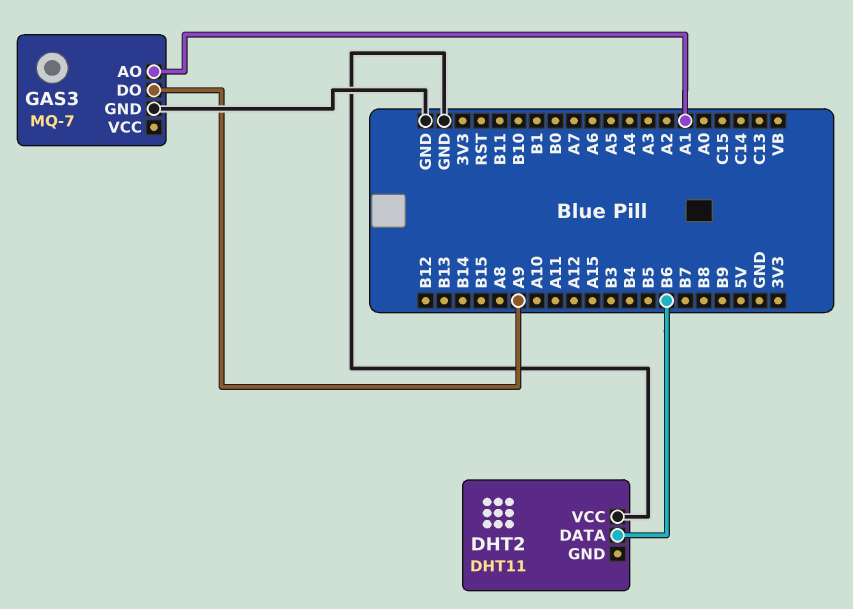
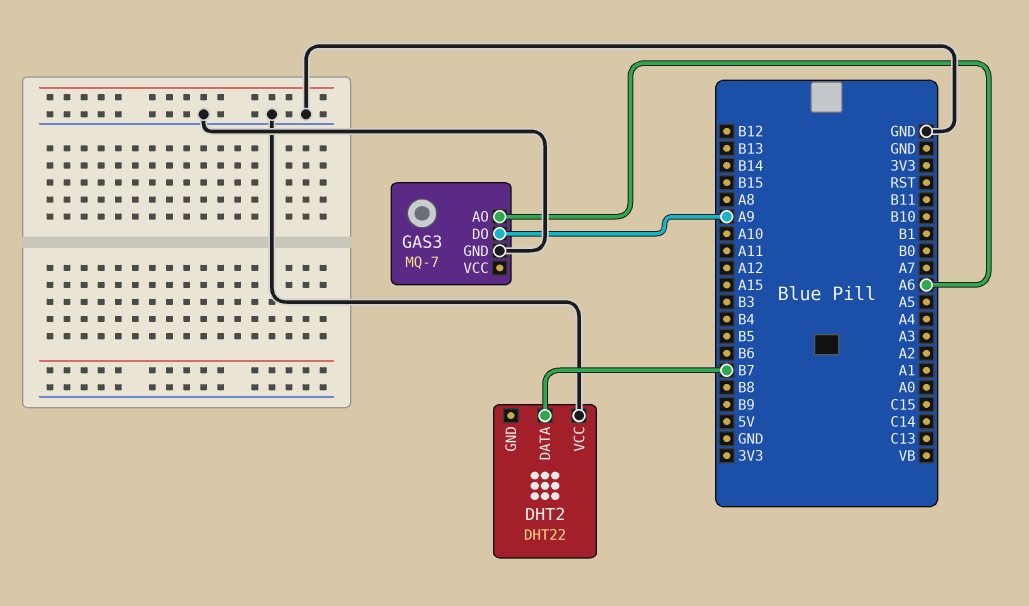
DHT2: DHT11 -> DHT22
DHT2 pin DATA: B6 -> B7
GAS3 pin AO: A1 -> A6

